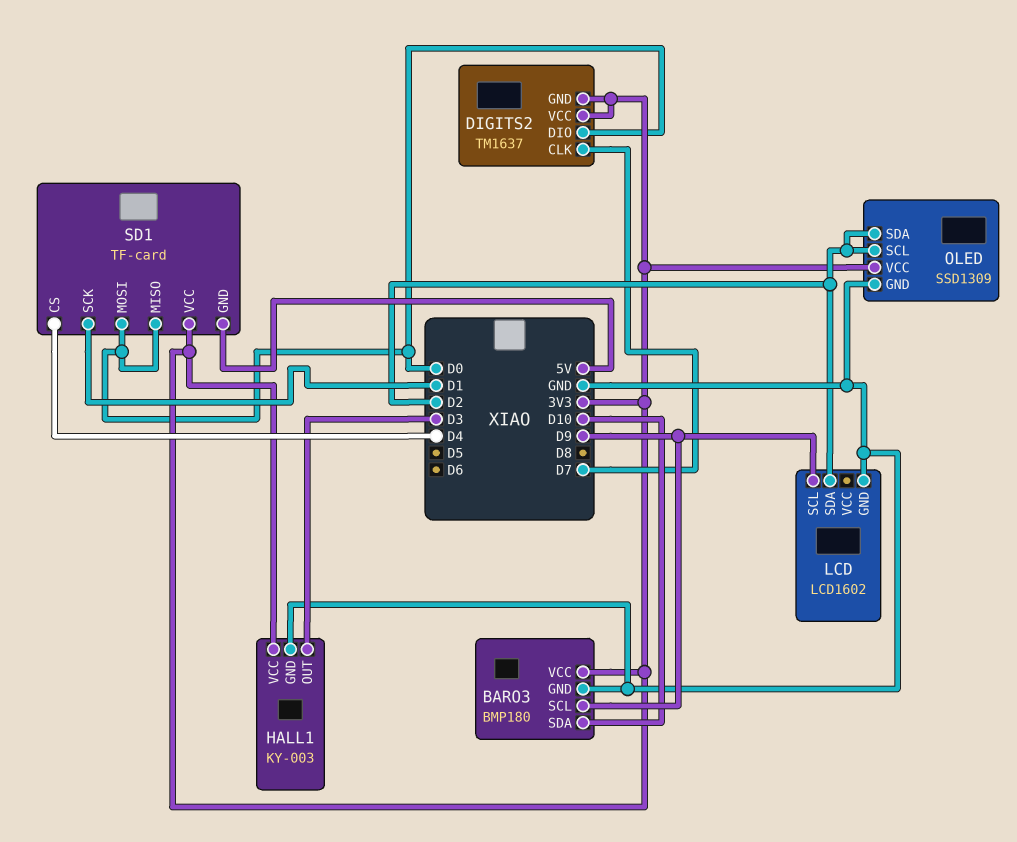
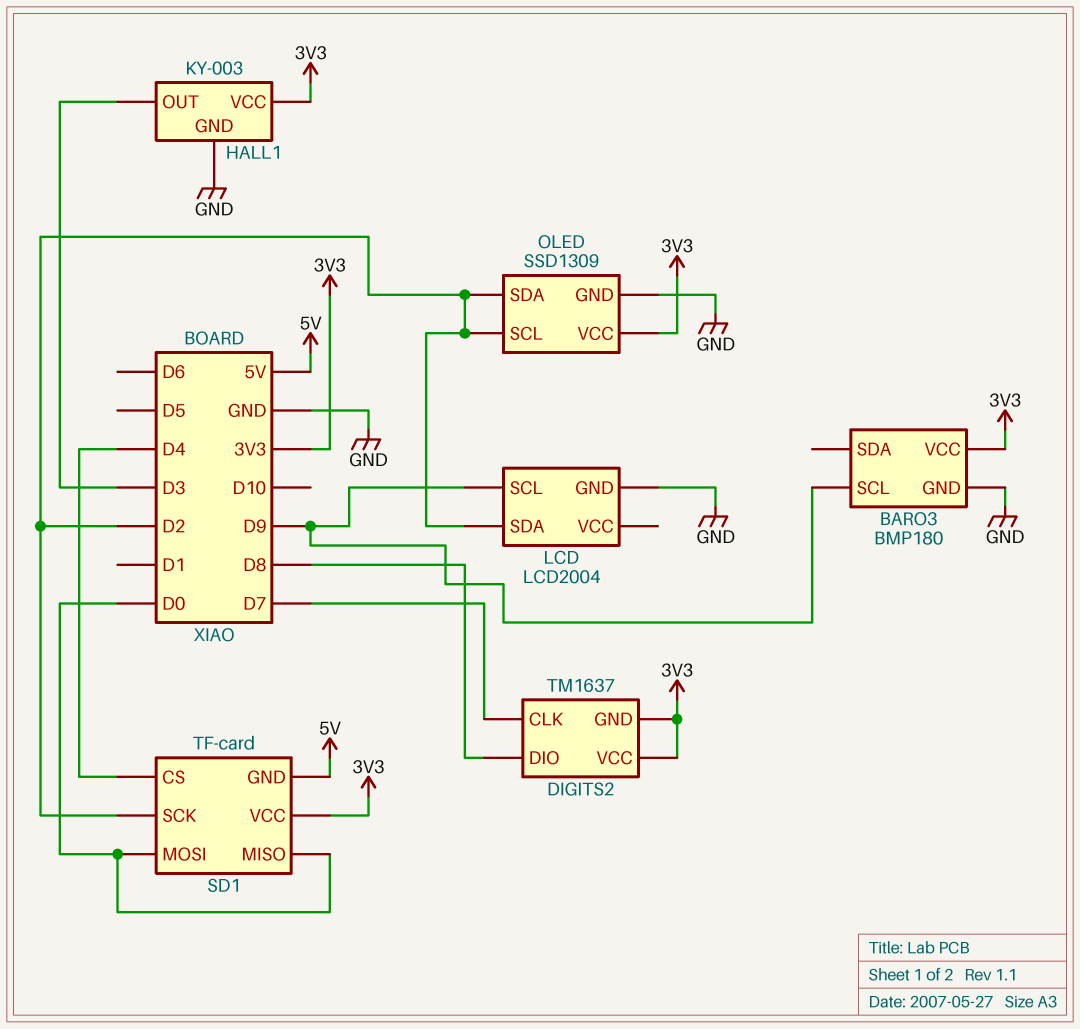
BARO3 pin SDA: D10 -> none
DIGITS2 pin DIO: D0 -> D8
LCD: LCD1602 -> LCD2004
SD1 pin SCK: D1 -> D2

